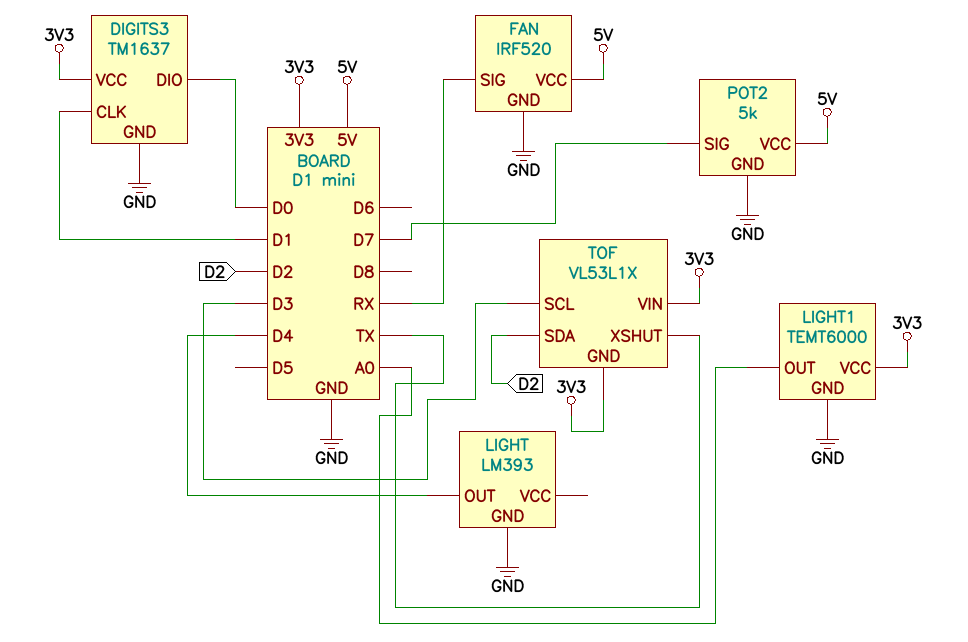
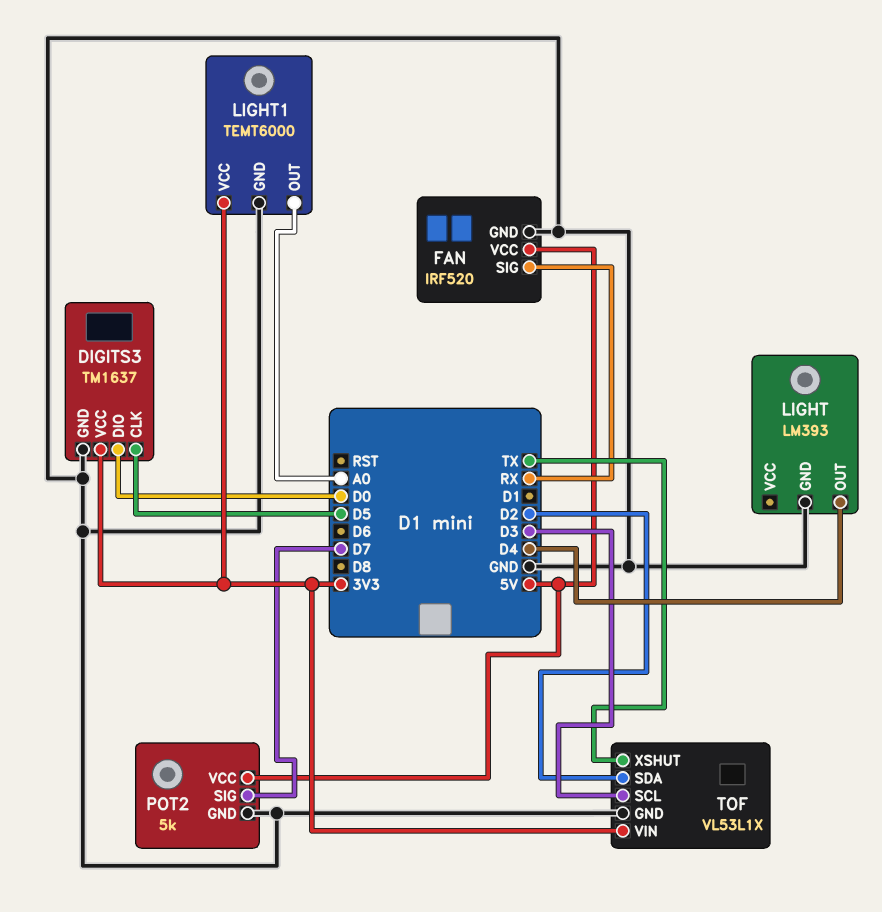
DIGITS3 pin CLK: D1 -> D5
TOF pin GND: 3V3 -> GND

